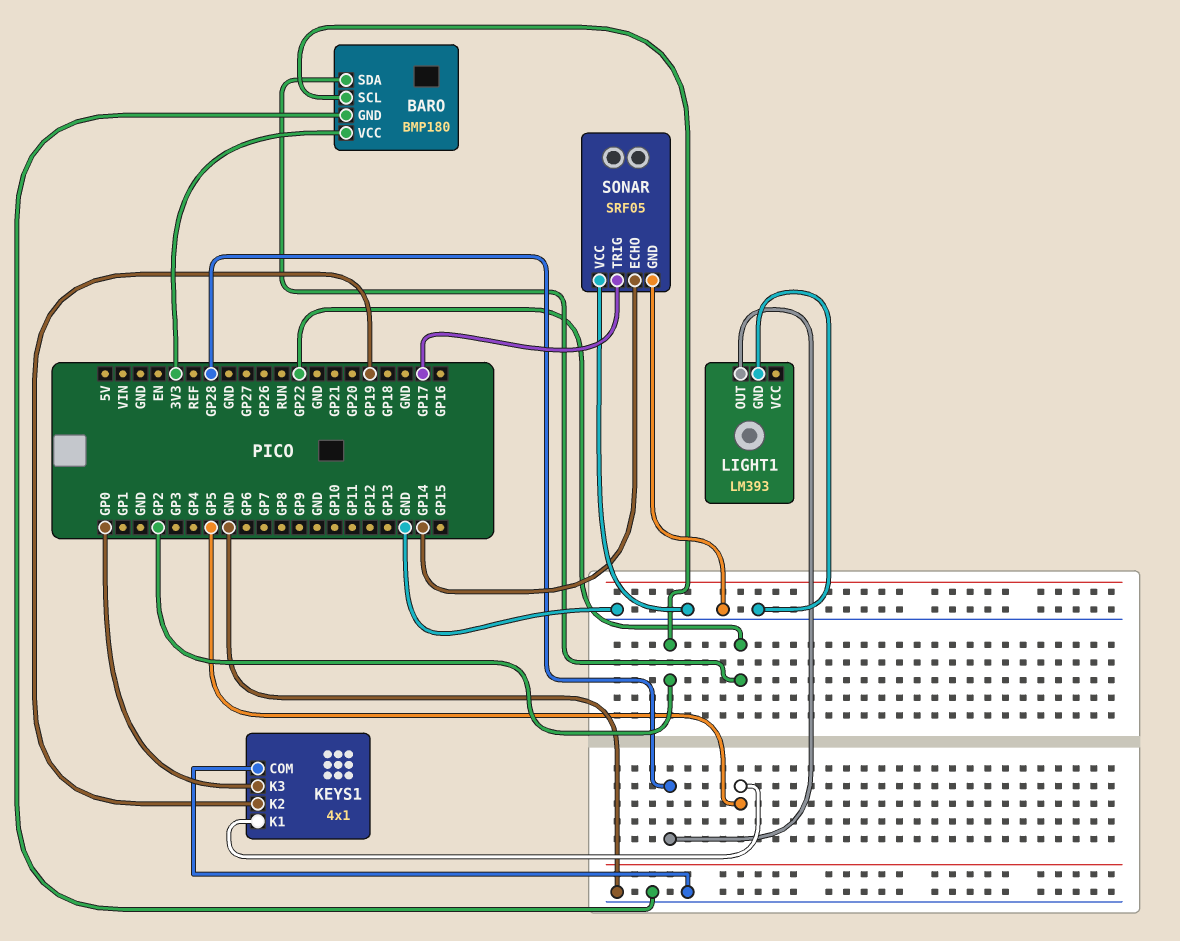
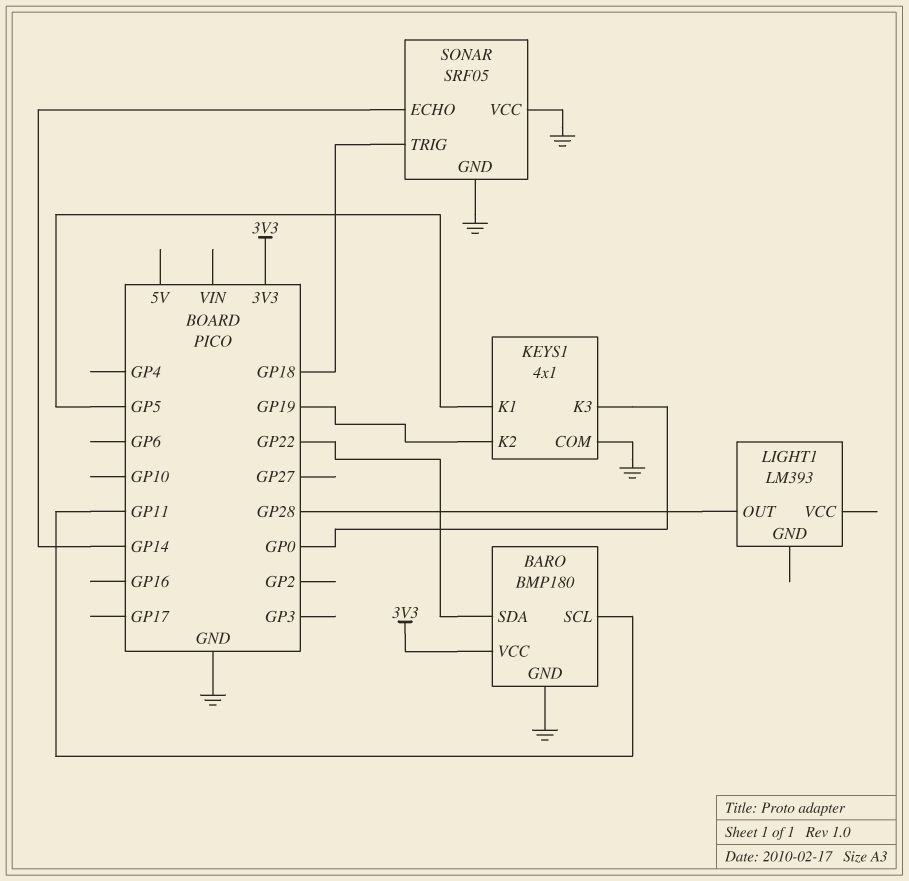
BARO pin SCL: GP2 -> GP11
LIGHT1 pin GND: GND -> none
SONAR pin TRIG: GP17 -> GP18

